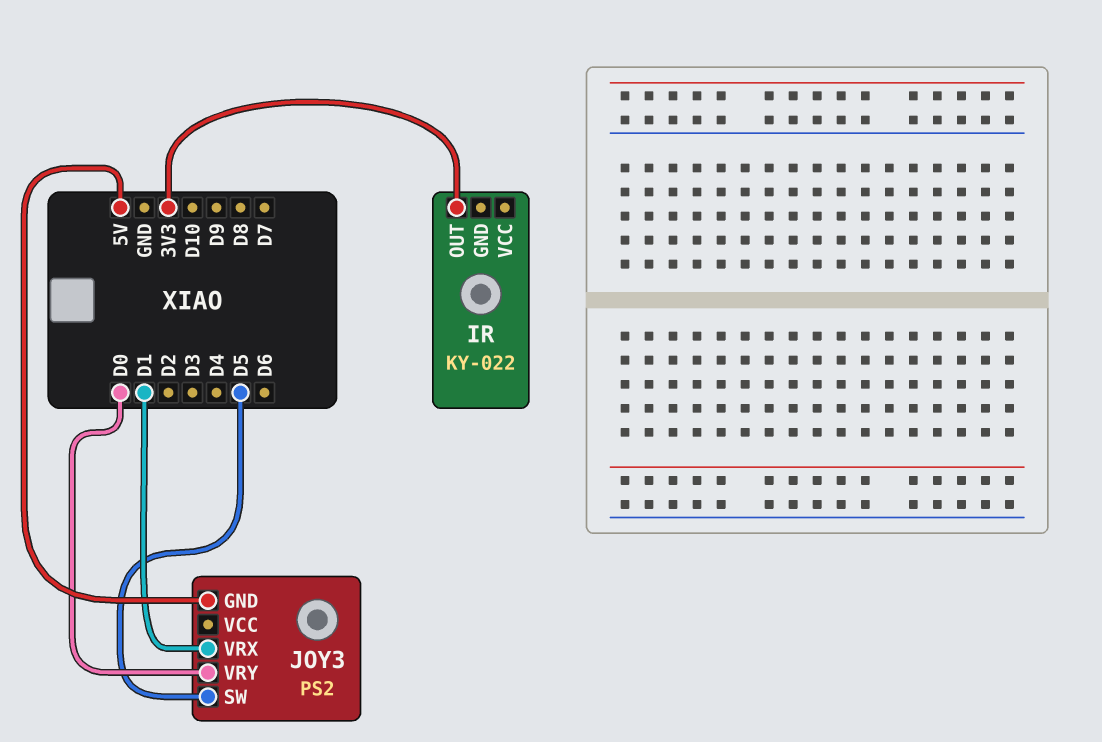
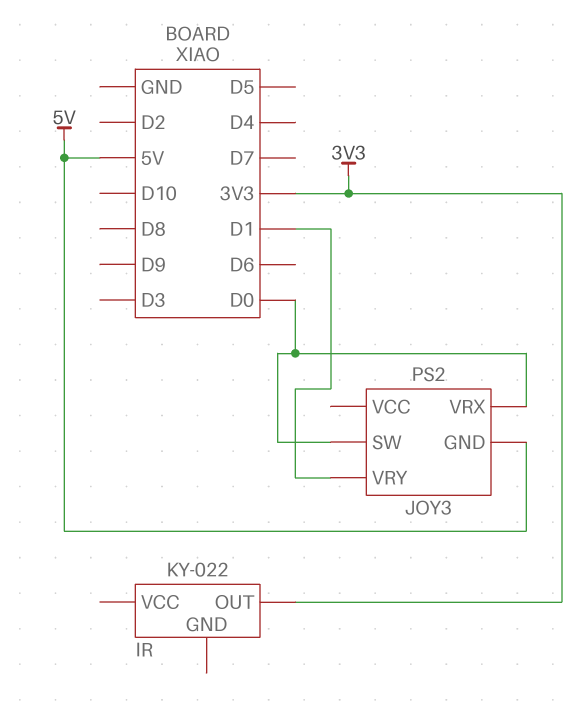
JOY3 pin SW: D5 -> D0
JOY3 pin VRX: D1 -> D0
JOY3 pin VRY: D0 -> D1

